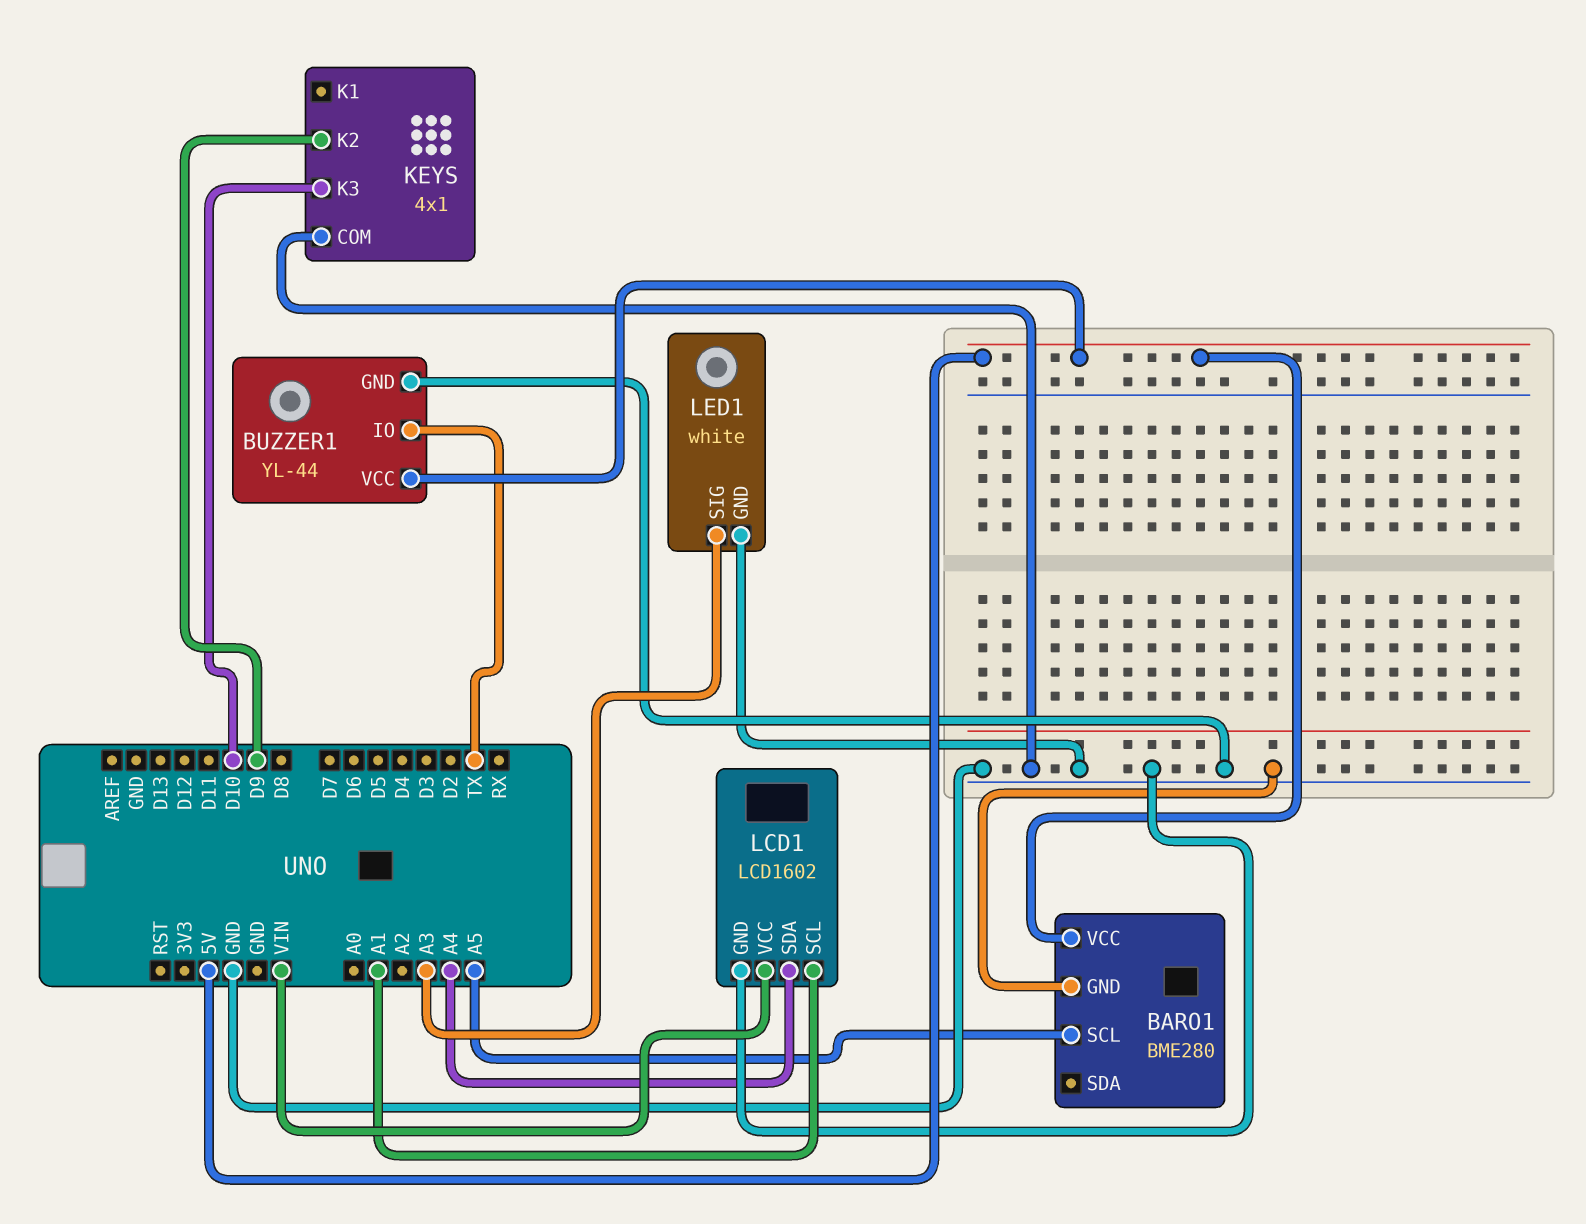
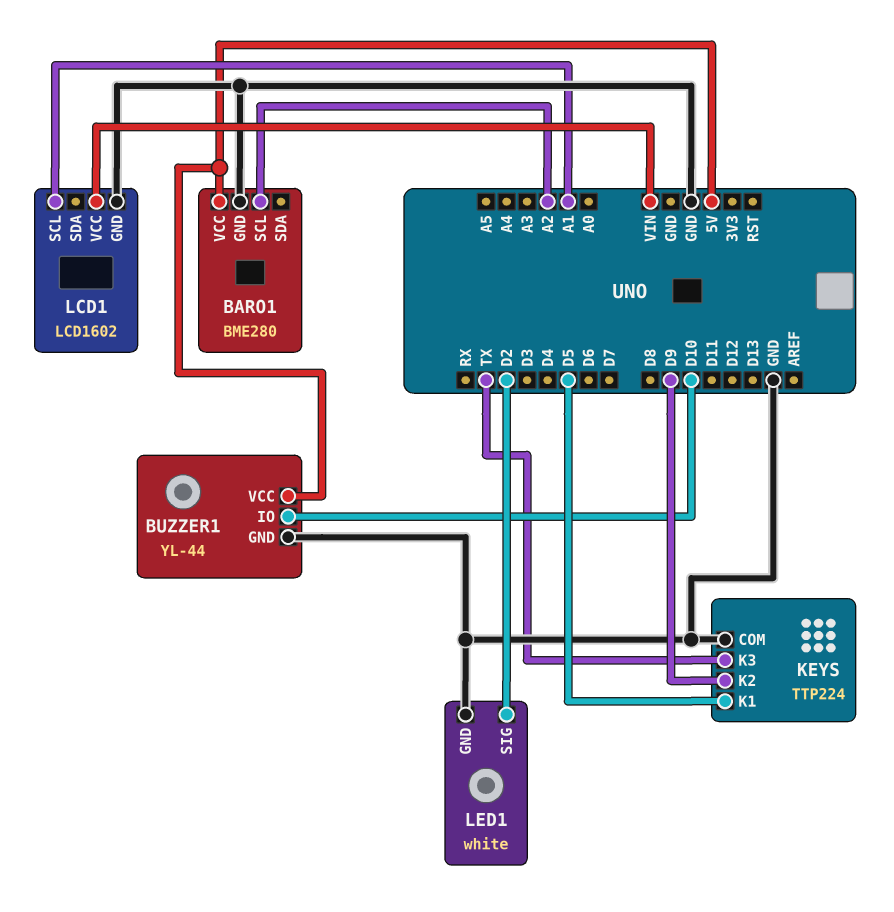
BARO1 pin SCL: A5 -> A2
BUZZER1 pin IO: TX -> D10
KEYS: 4x1 -> TTP224
KEYS pin K1: none -> D5
KEYS pin K3: D10 -> TX
LCD1 pin SDA: A4 -> none
LED1 pin SIG: A3 -> D2

